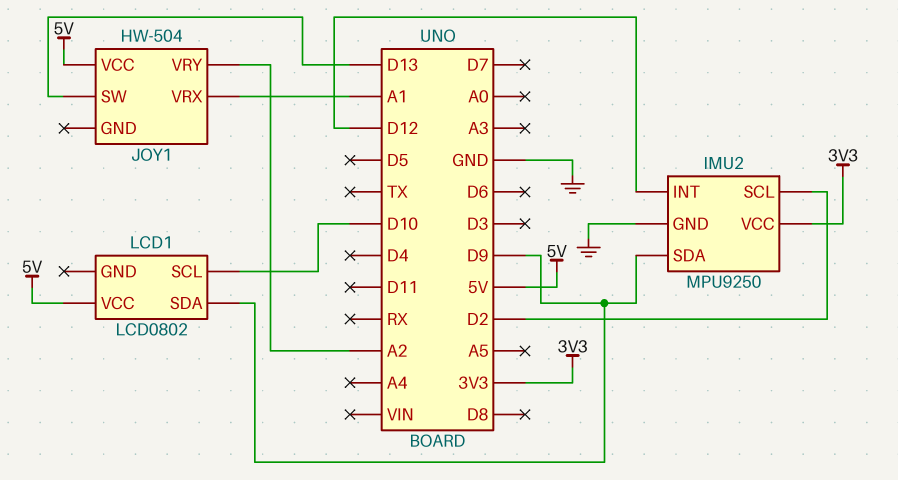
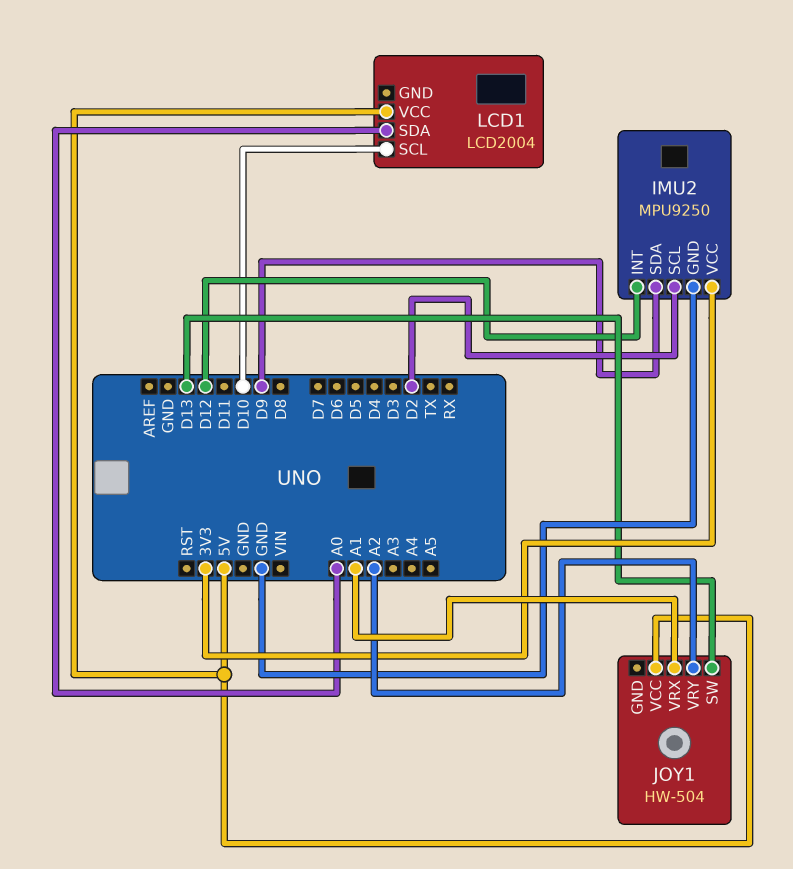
LCD1: LCD0802 -> LCD2004
LCD1 pin SDA: D9 -> A0

